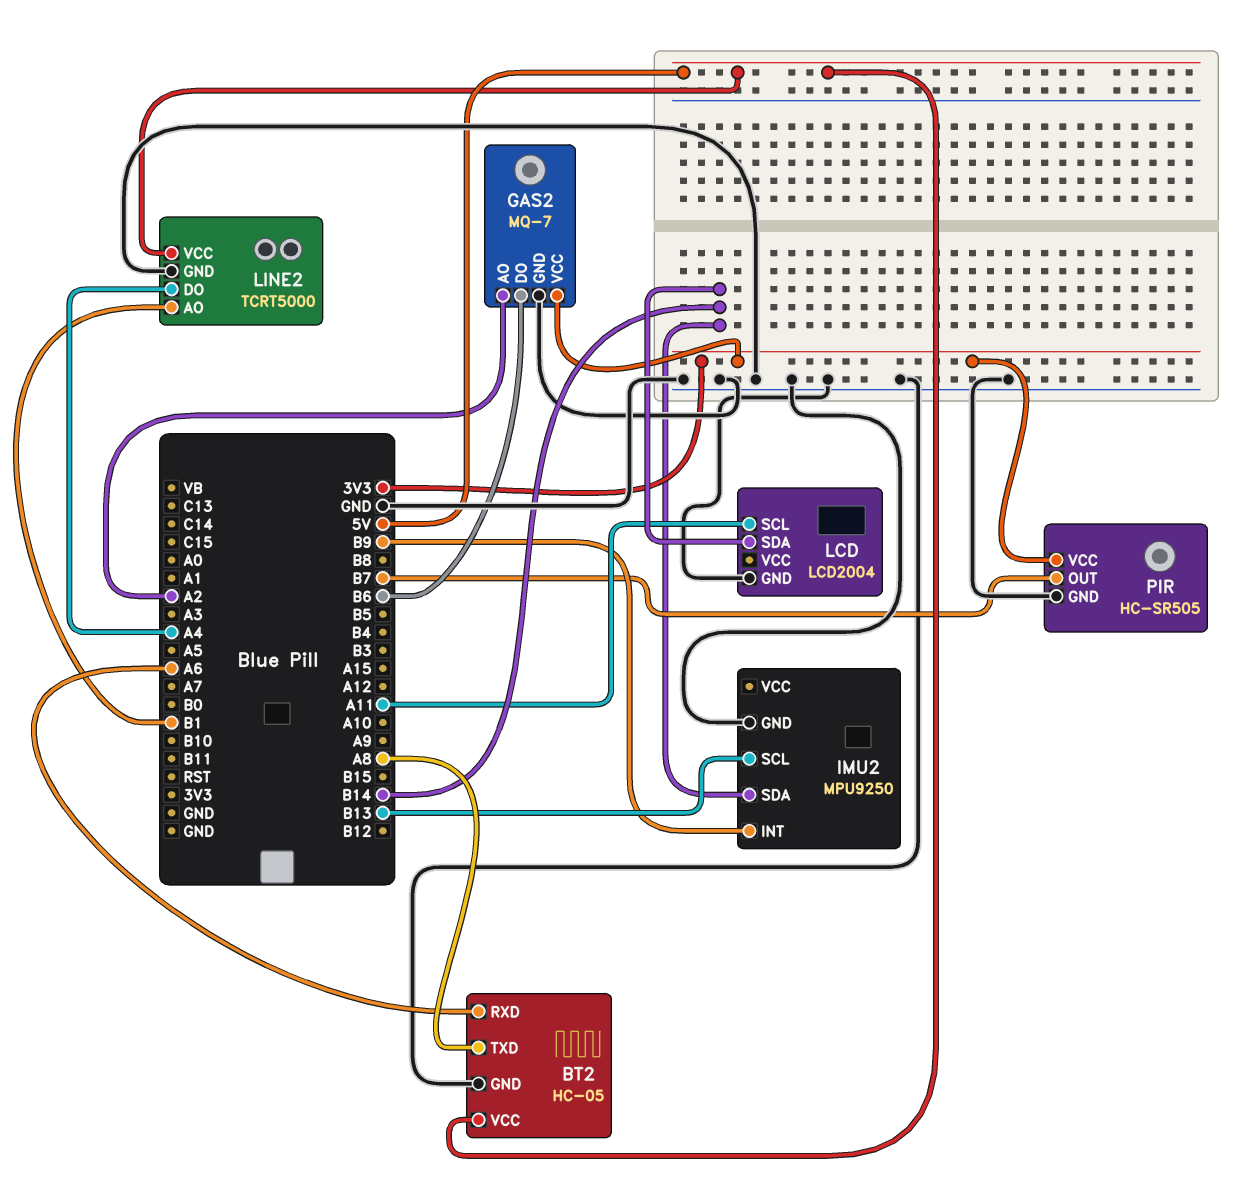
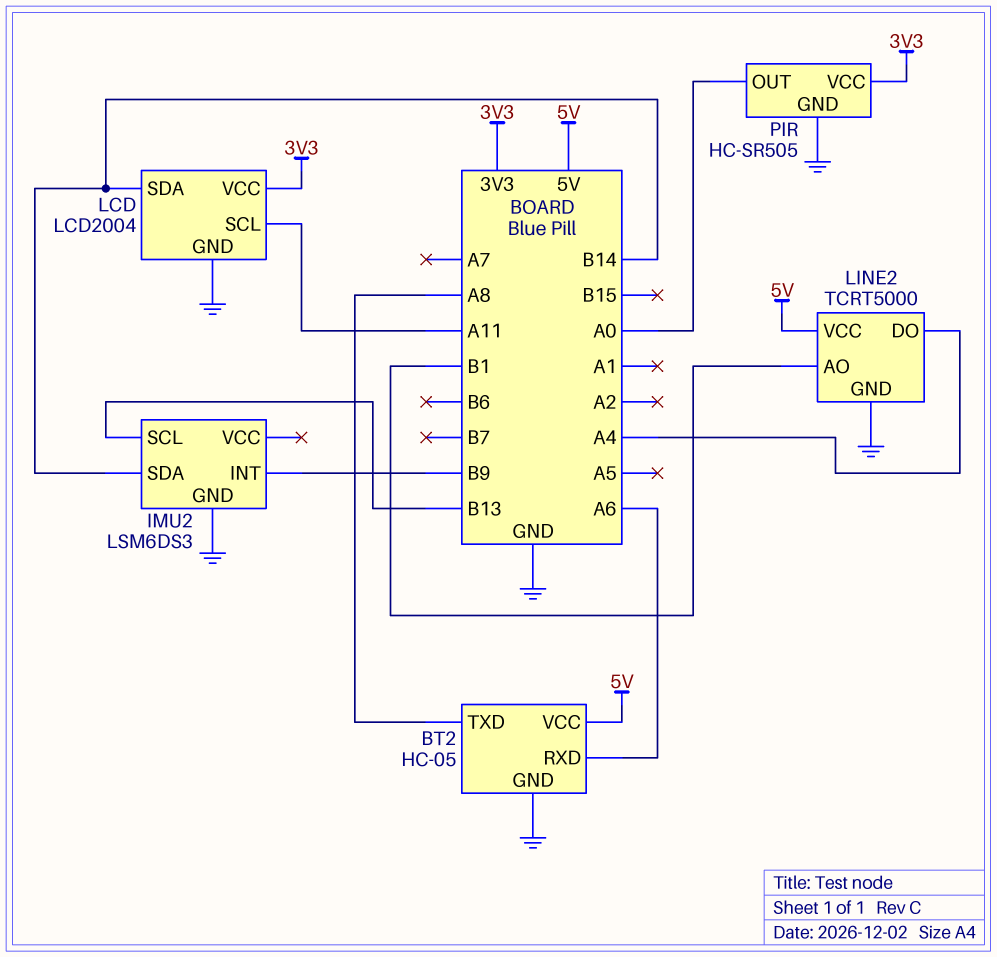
GAS2: MQ-7 -> none
GAS2 pin AO: A2 -> none
GAS2 pin DO: B6 -> none
GAS2 pin GND: GND -> none
GAS2 pin VCC: 3V3 -> none
IMU2: MPU9250 -> LSM6DS3
LCD pin VCC: none -> 3V3
PIR pin OUT: B7 -> A0

